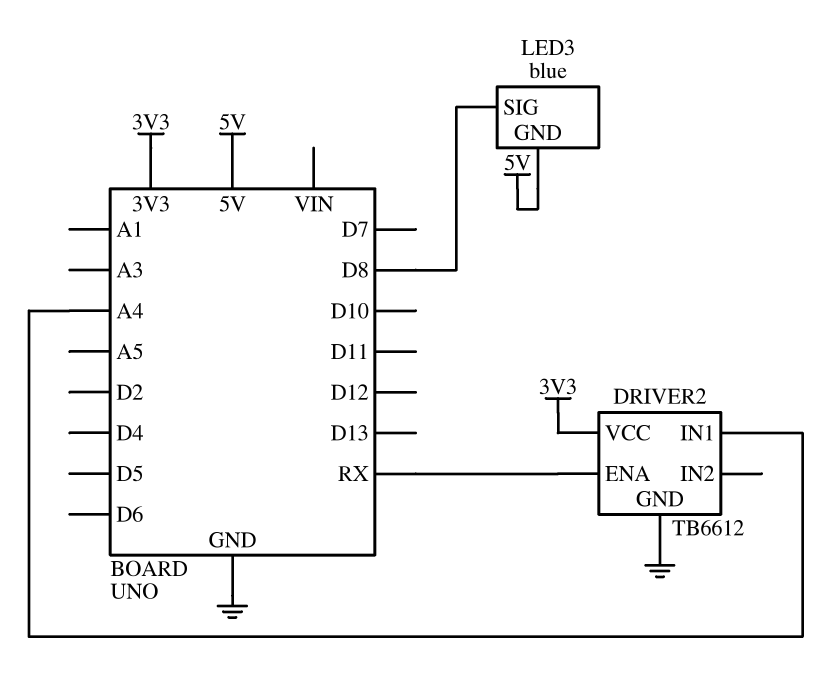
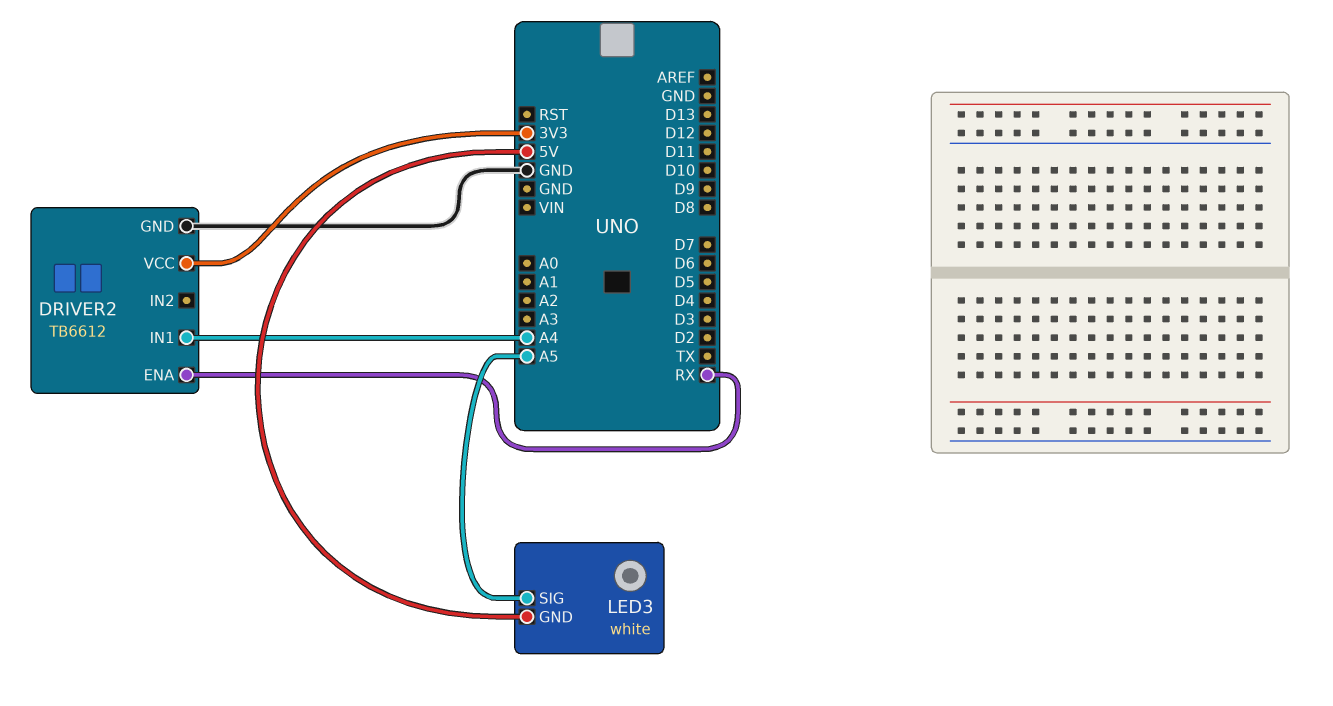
LED3: blue -> white
LED3 pin SIG: D8 -> A5

